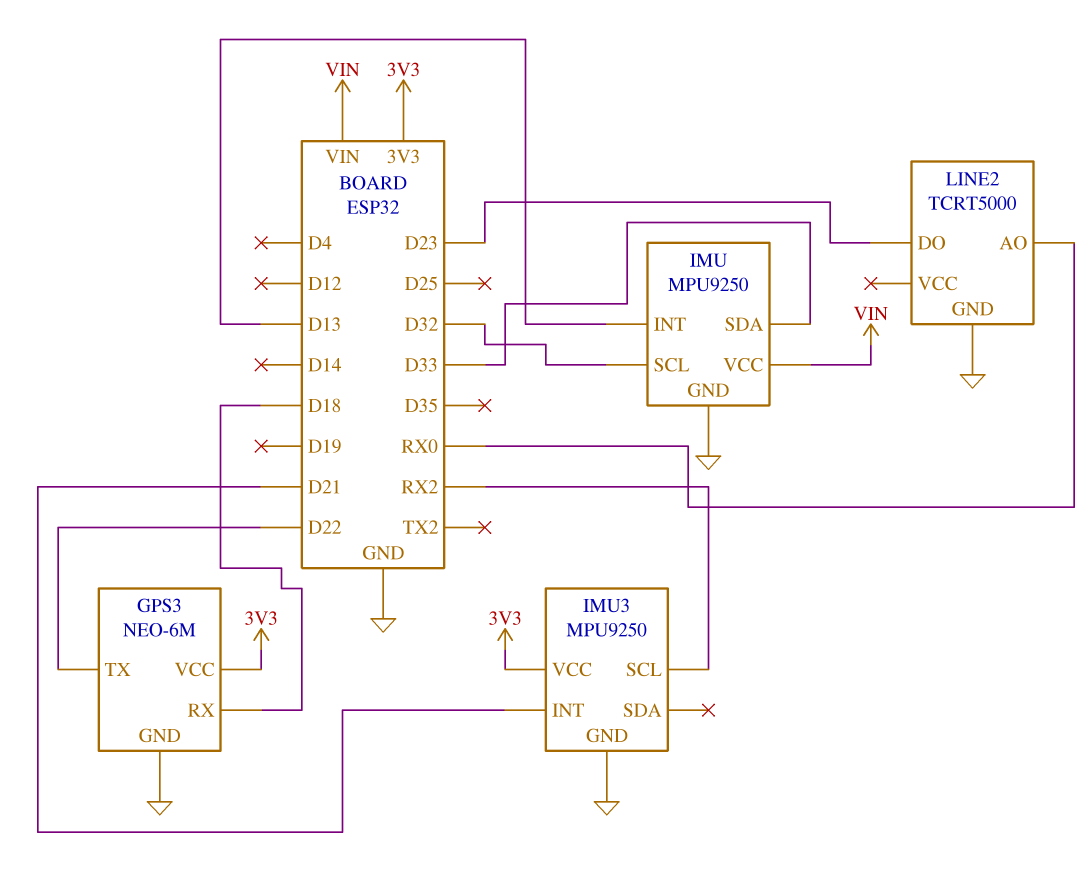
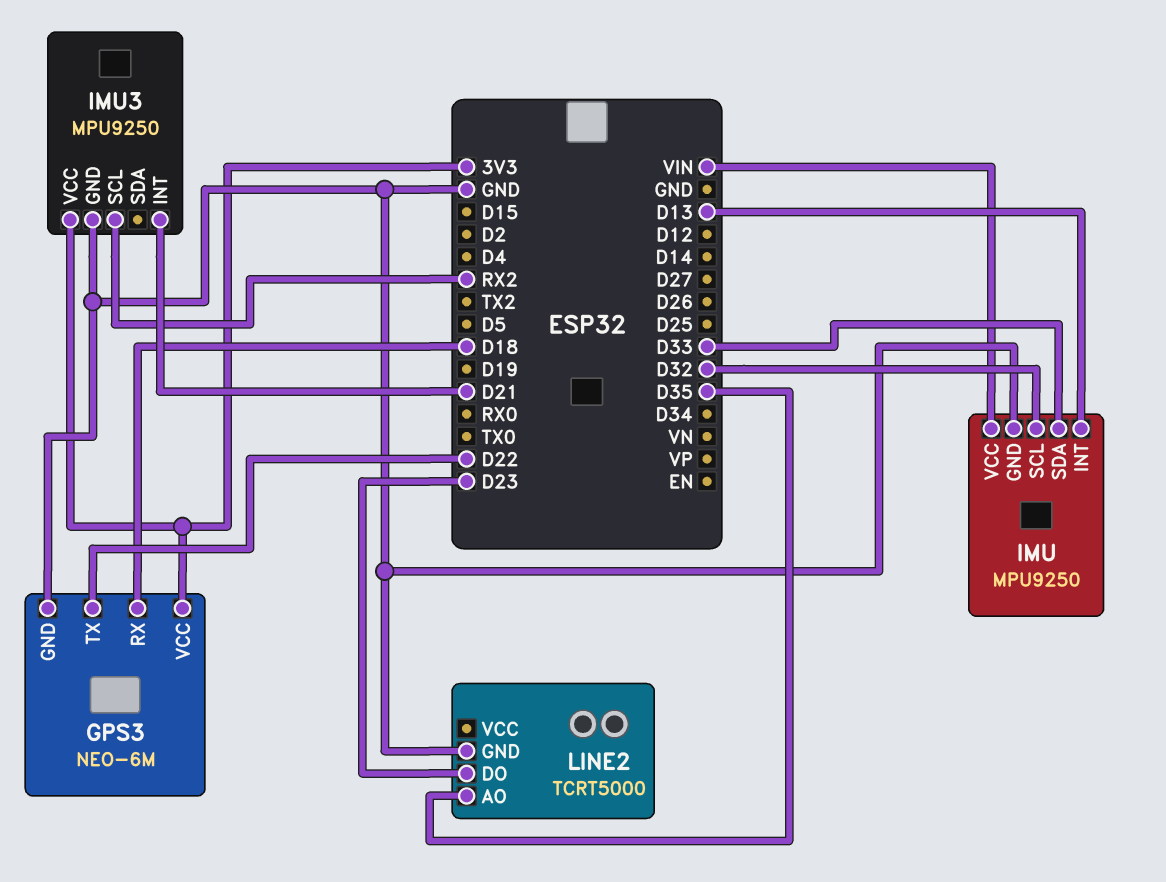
LINE2 pin AO: RX0 -> D35

